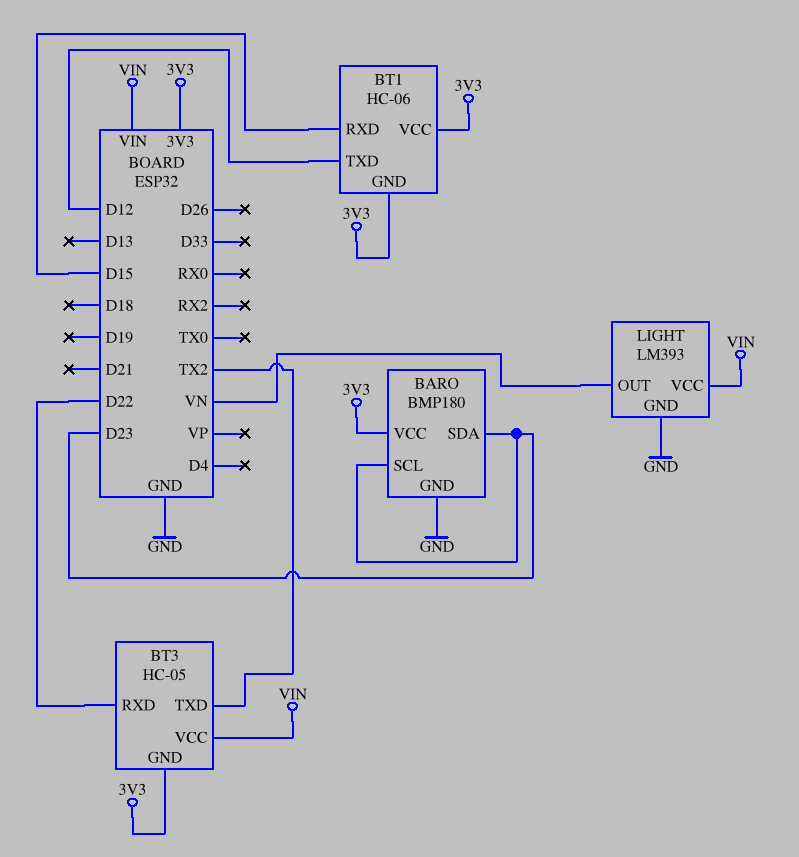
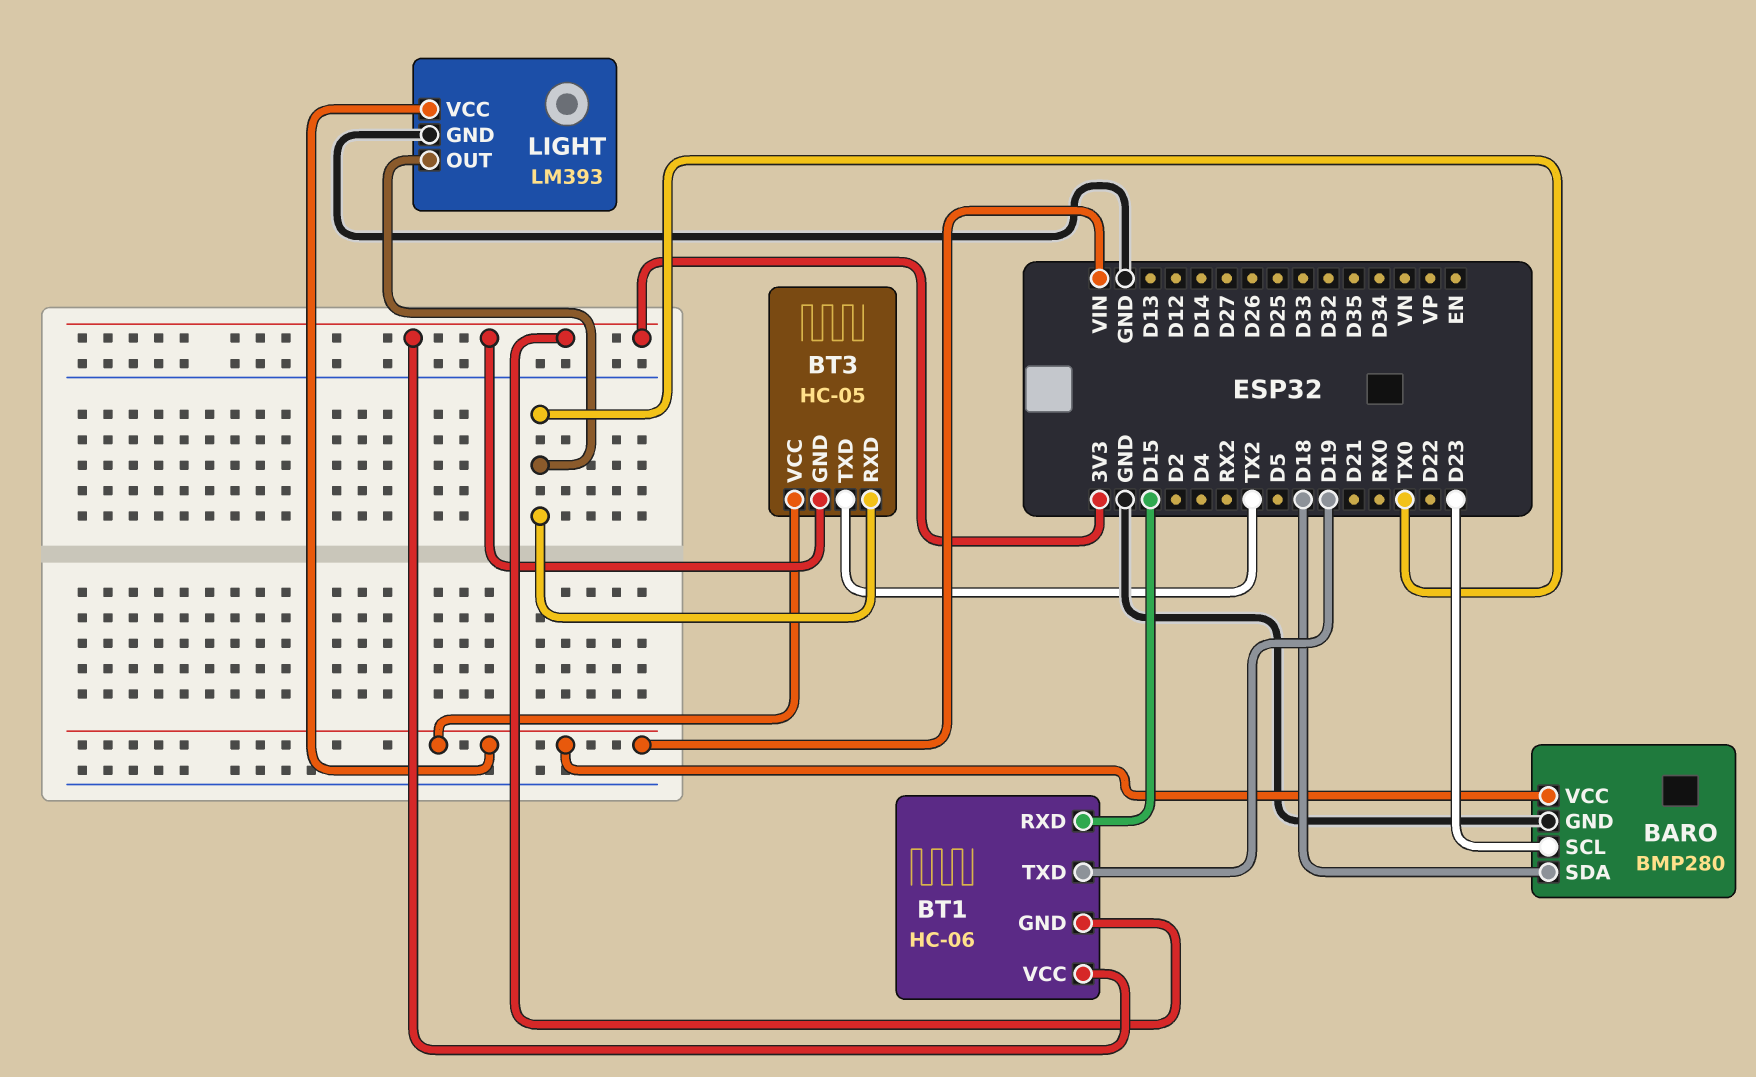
BARO: BMP180 -> BMP280
BARO pin SDA: D23 -> D18
BARO pin VCC: 3V3 -> VIN
BT1 pin TXD: D12 -> D19
BT3 pin RXD: D22 -> TX0
LIGHT pin OUT: VN -> TX0

